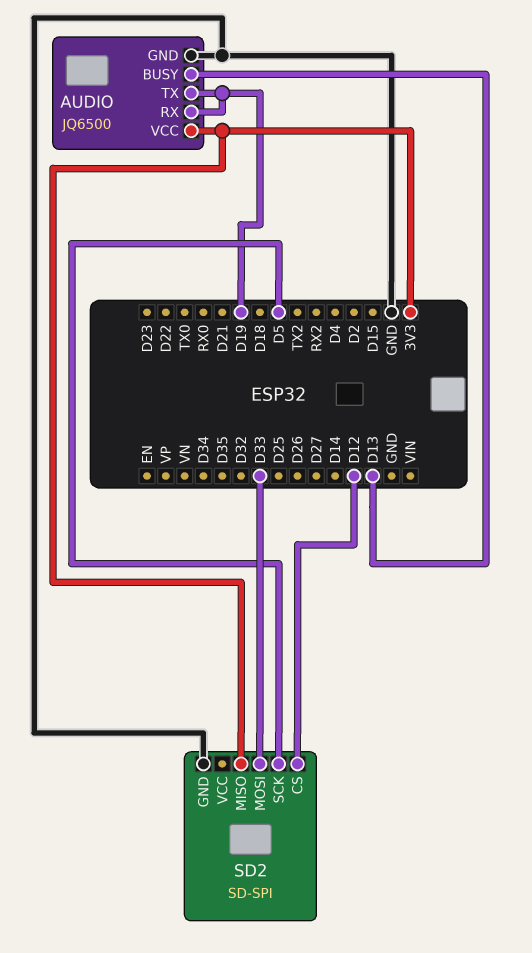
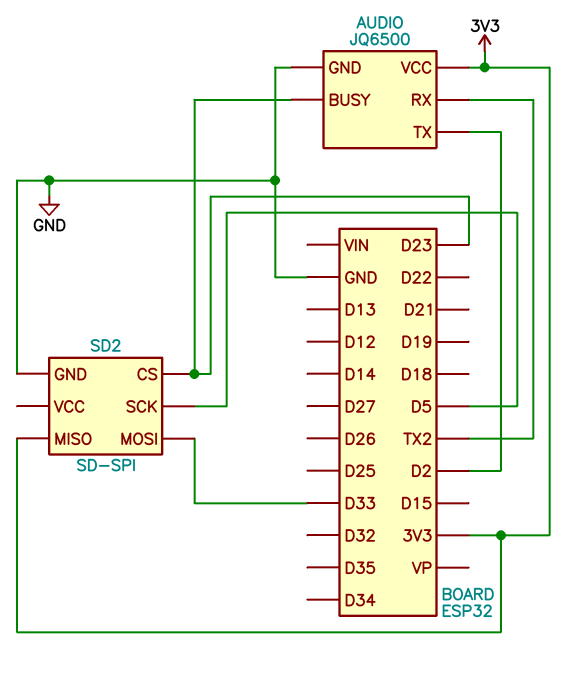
AUDIO pin BUSY: D13 -> D23
AUDIO pin RX: D19 -> TX2
AUDIO pin TX: D19 -> D2
SD2 pin CS: D12 -> D23

